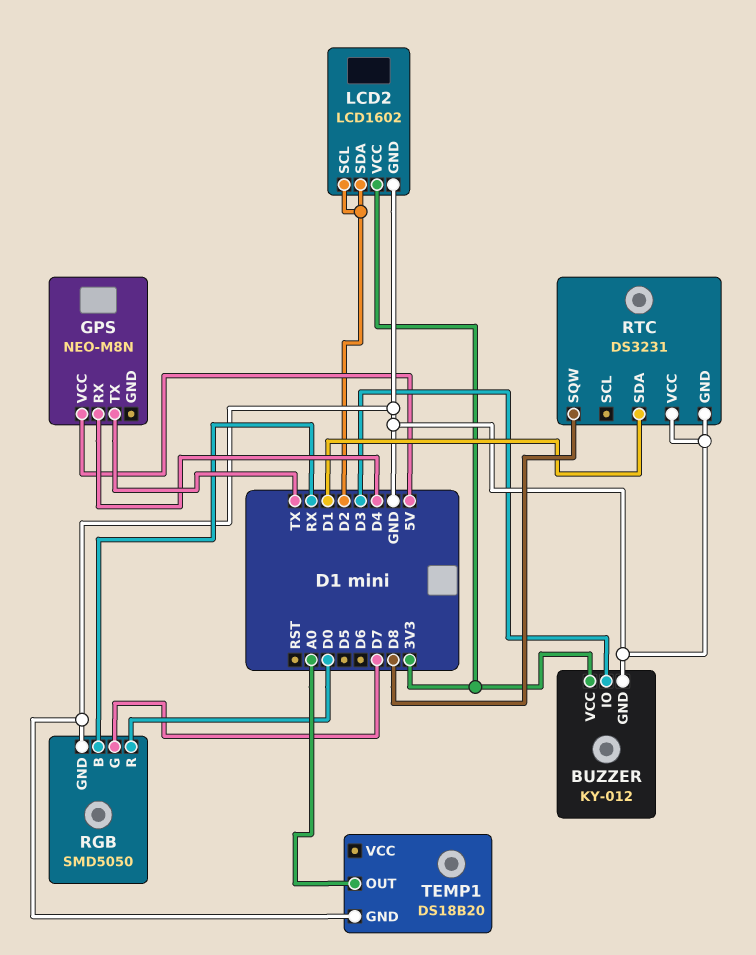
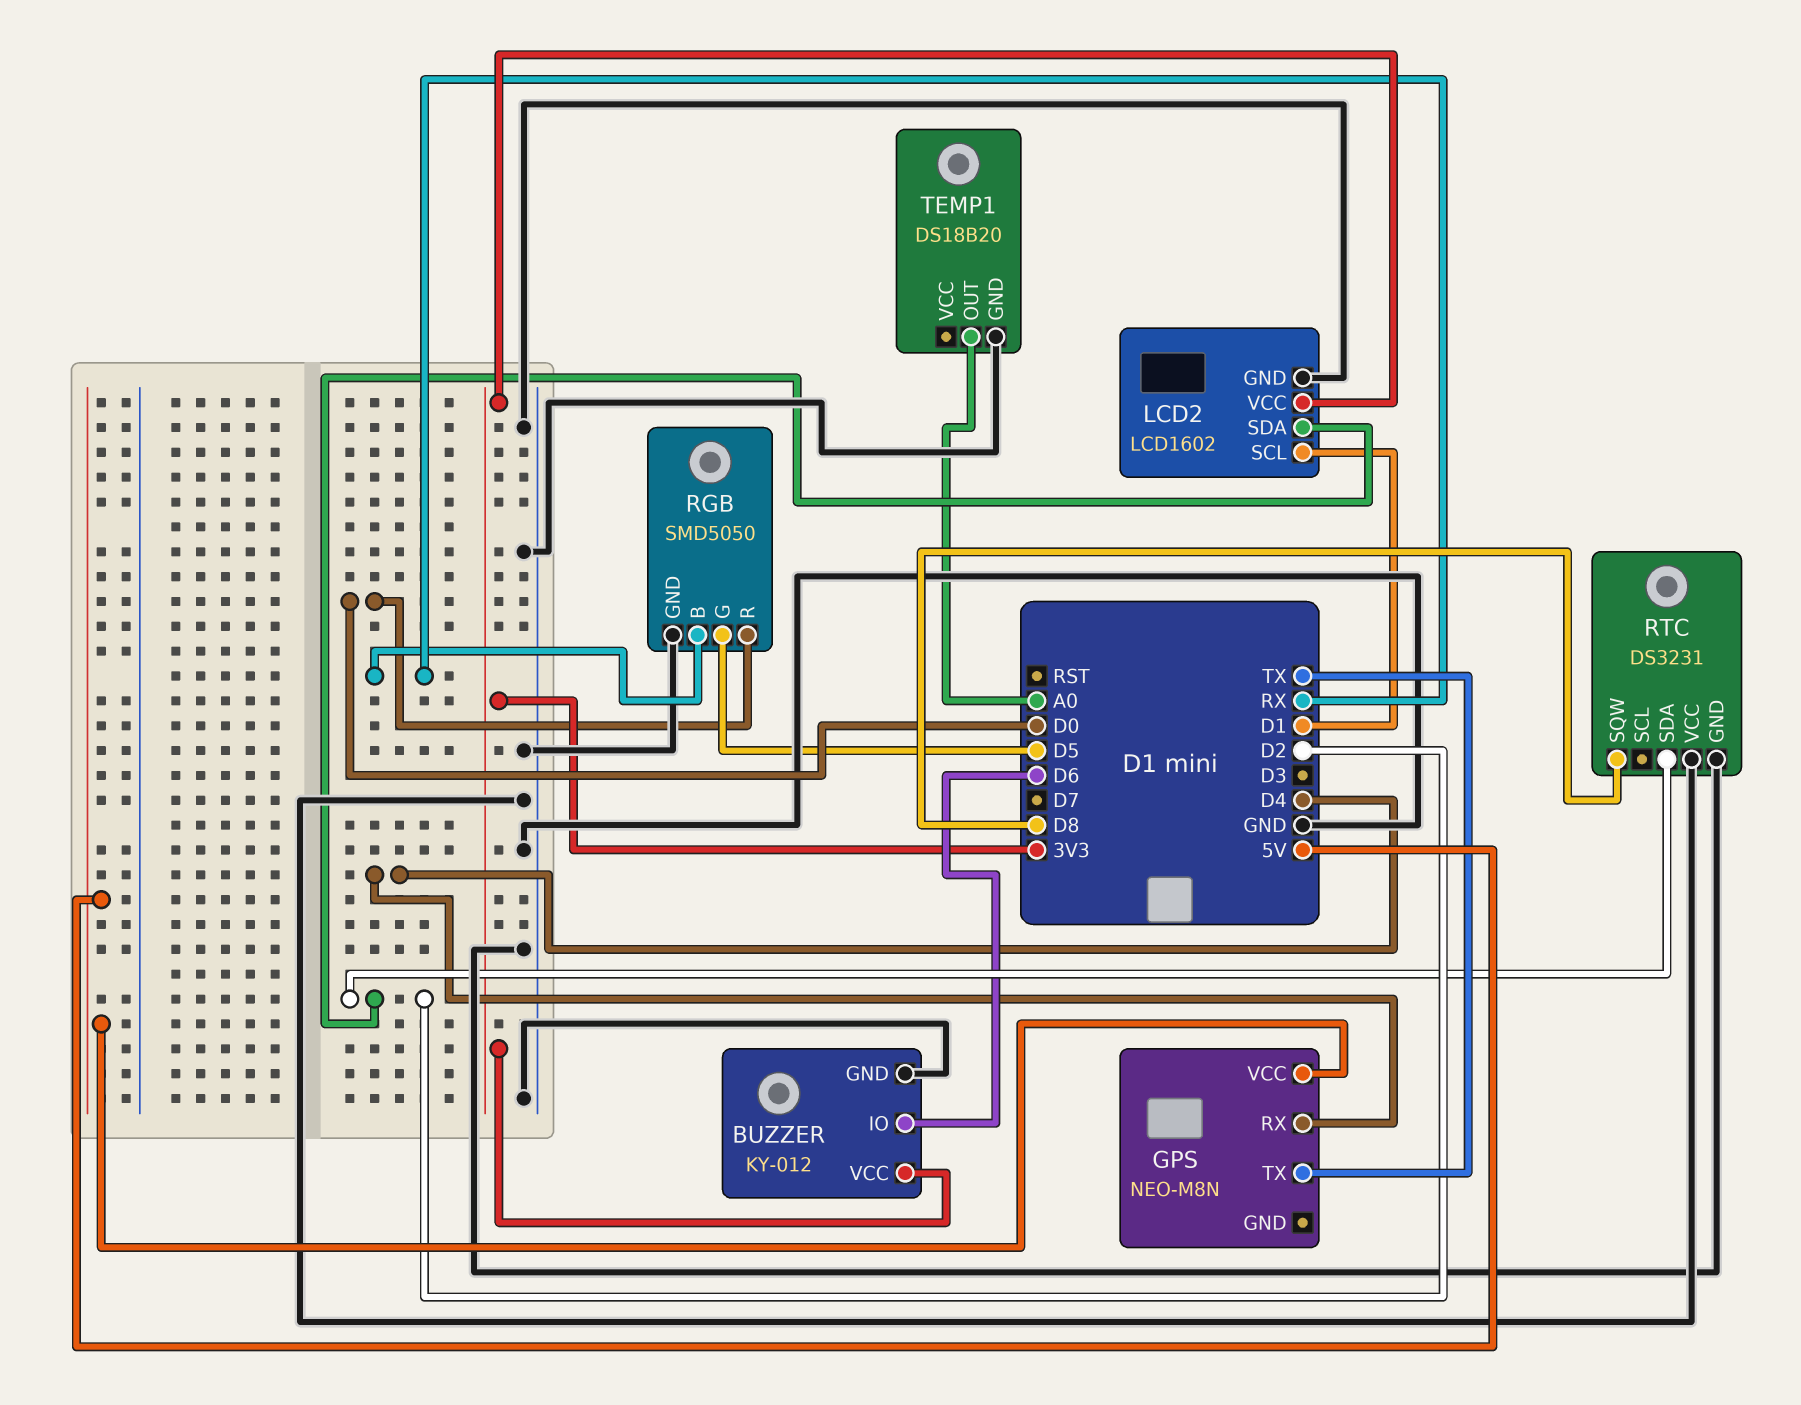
BUZZER pin IO: D3 -> D6
LCD2 pin SCL: D2 -> D1
RGB pin G: D7 -> D5
RTC pin SDA: D1 -> D2

